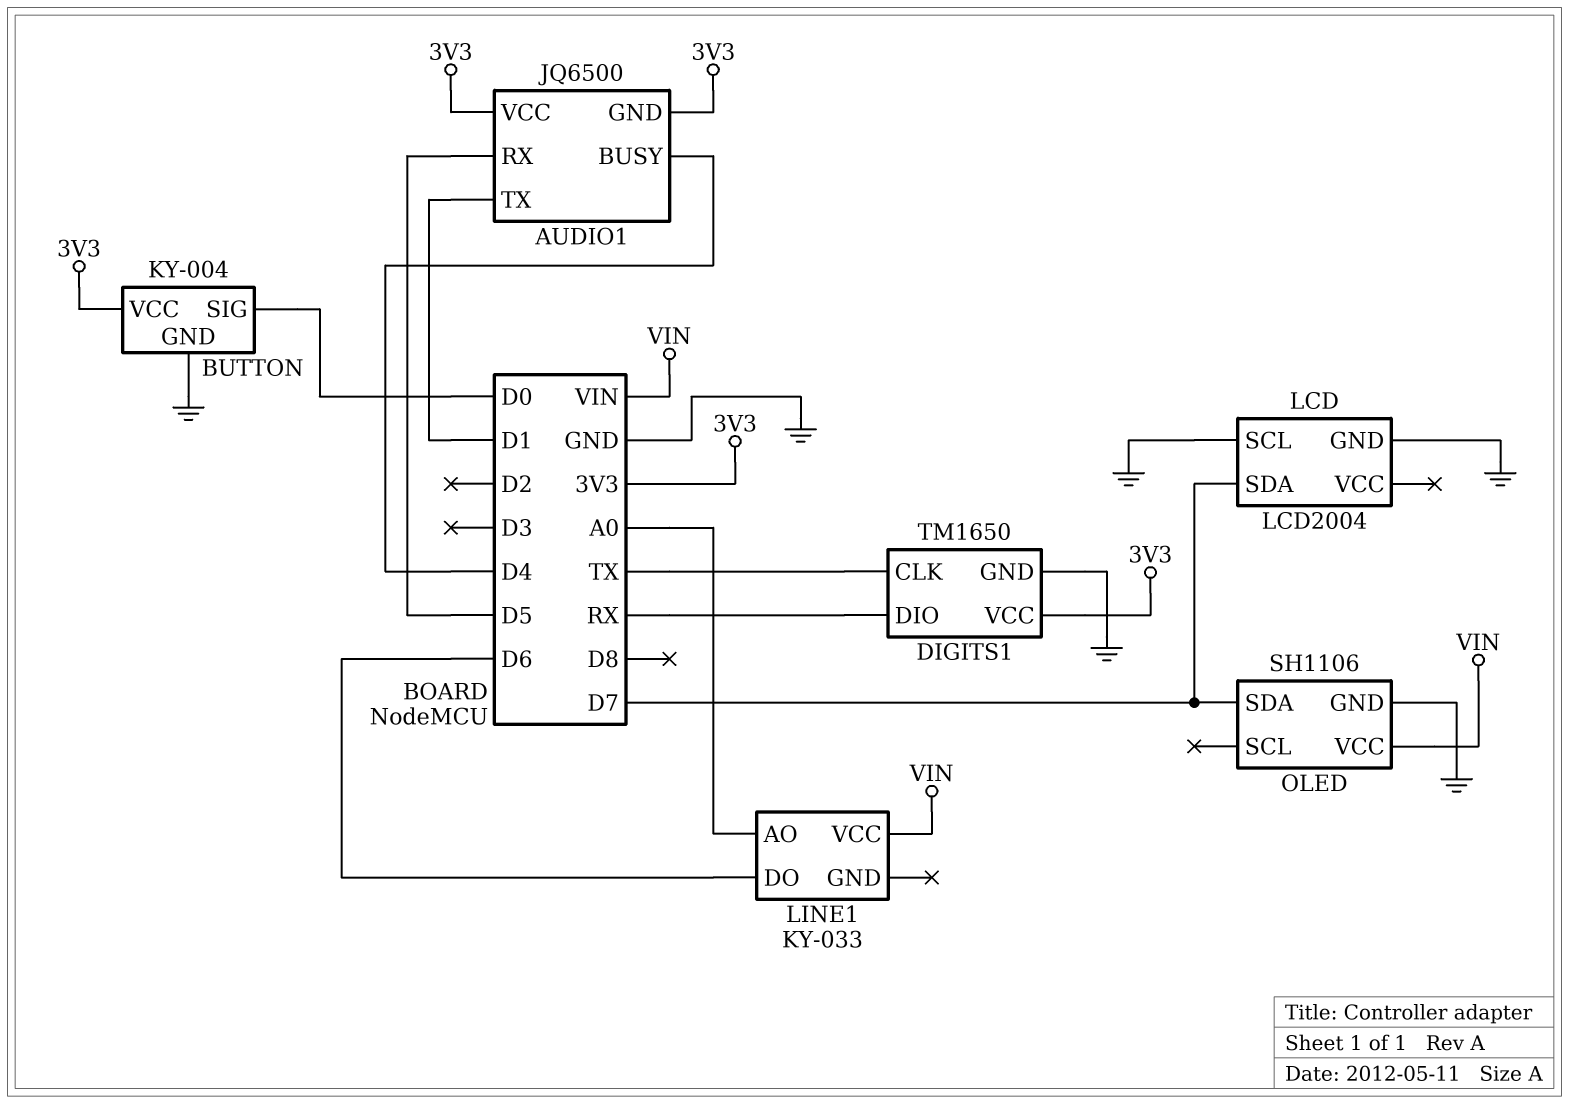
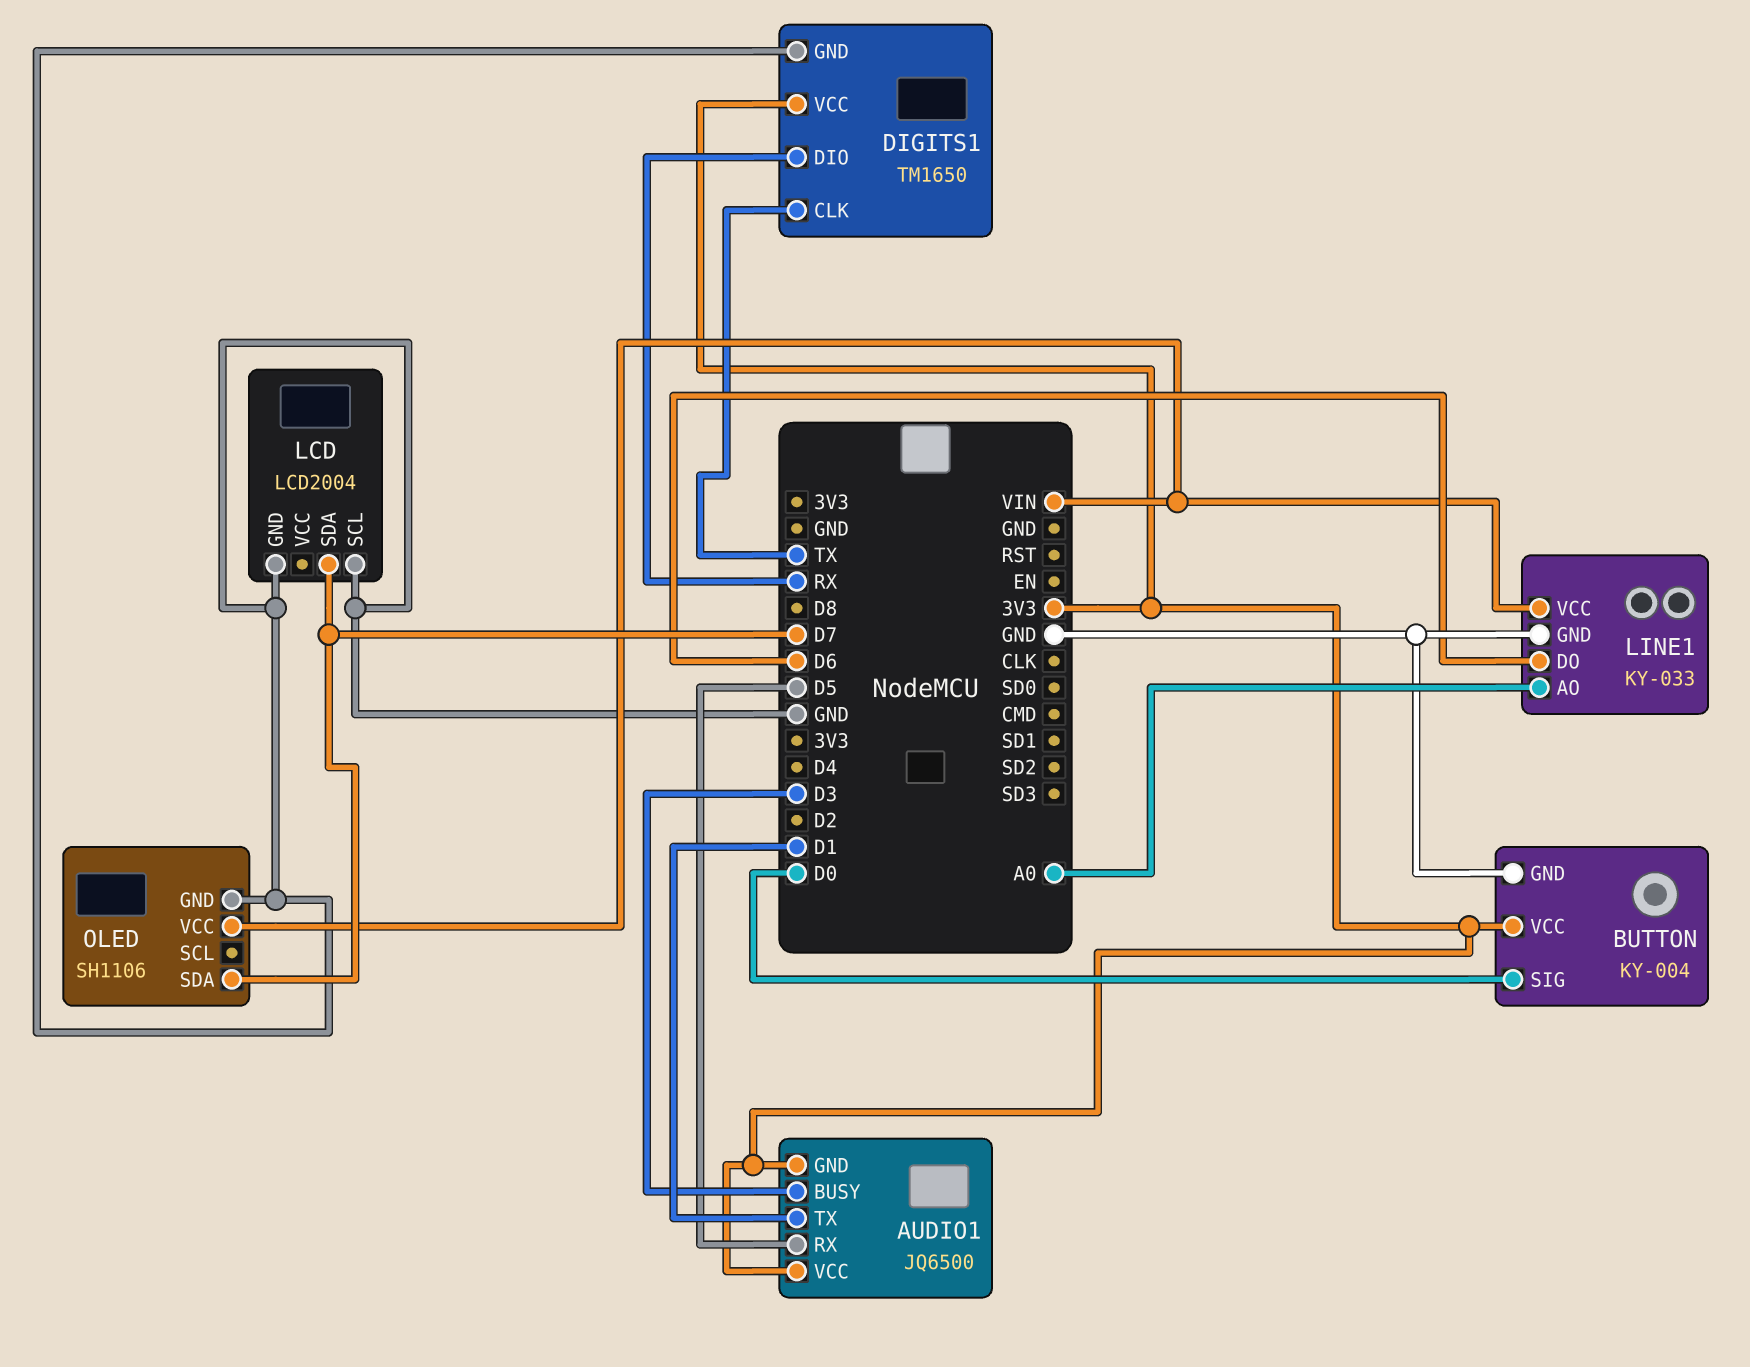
AUDIO1 pin BUSY: D4 -> D3
LINE1 pin GND: none -> GND

